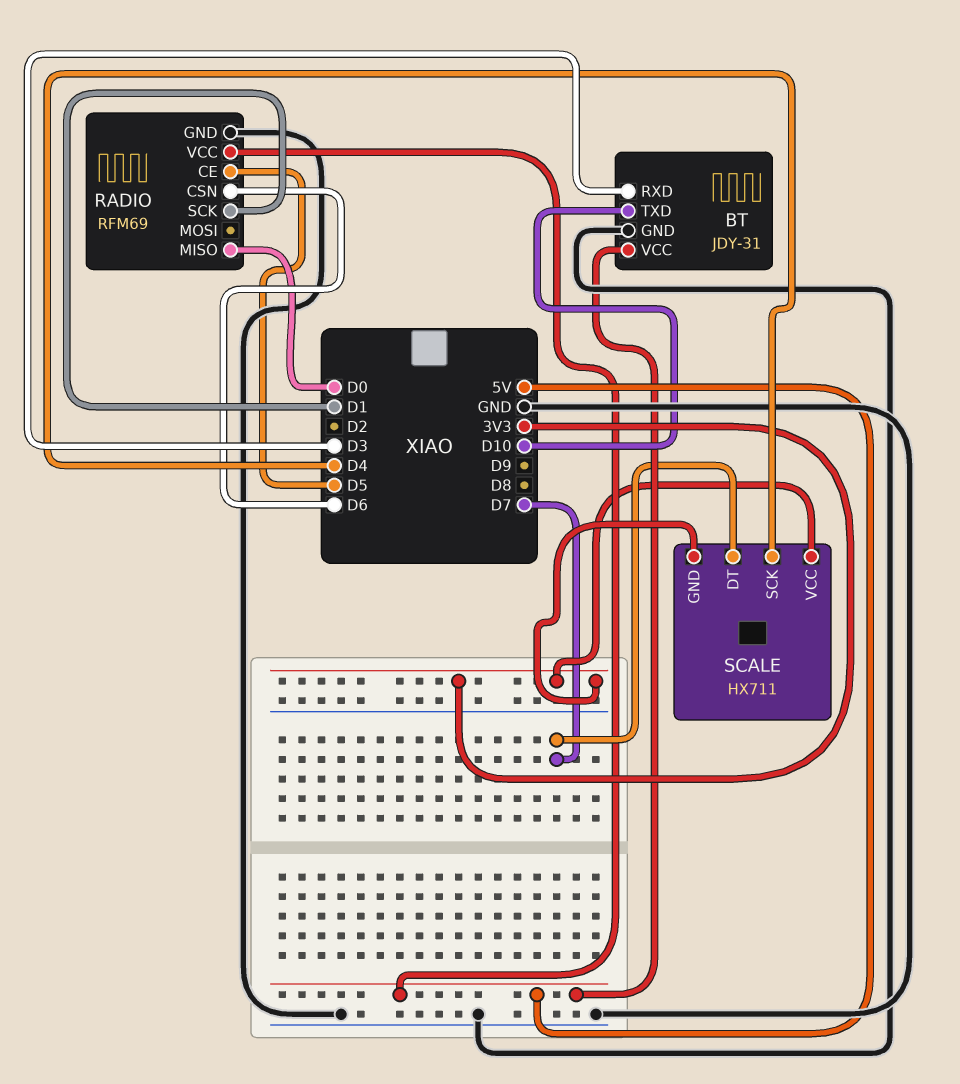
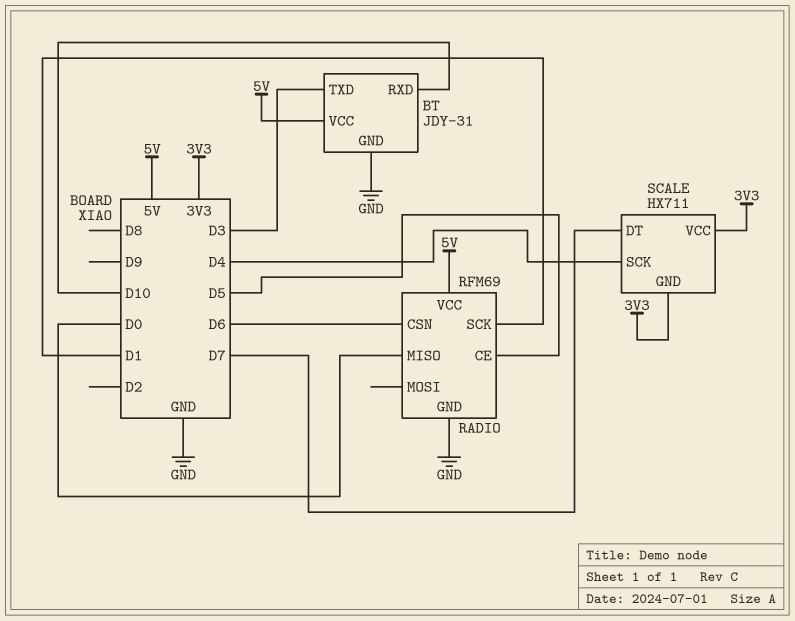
BT pin RXD: D3 -> D10
BT pin TXD: D10 -> D3

